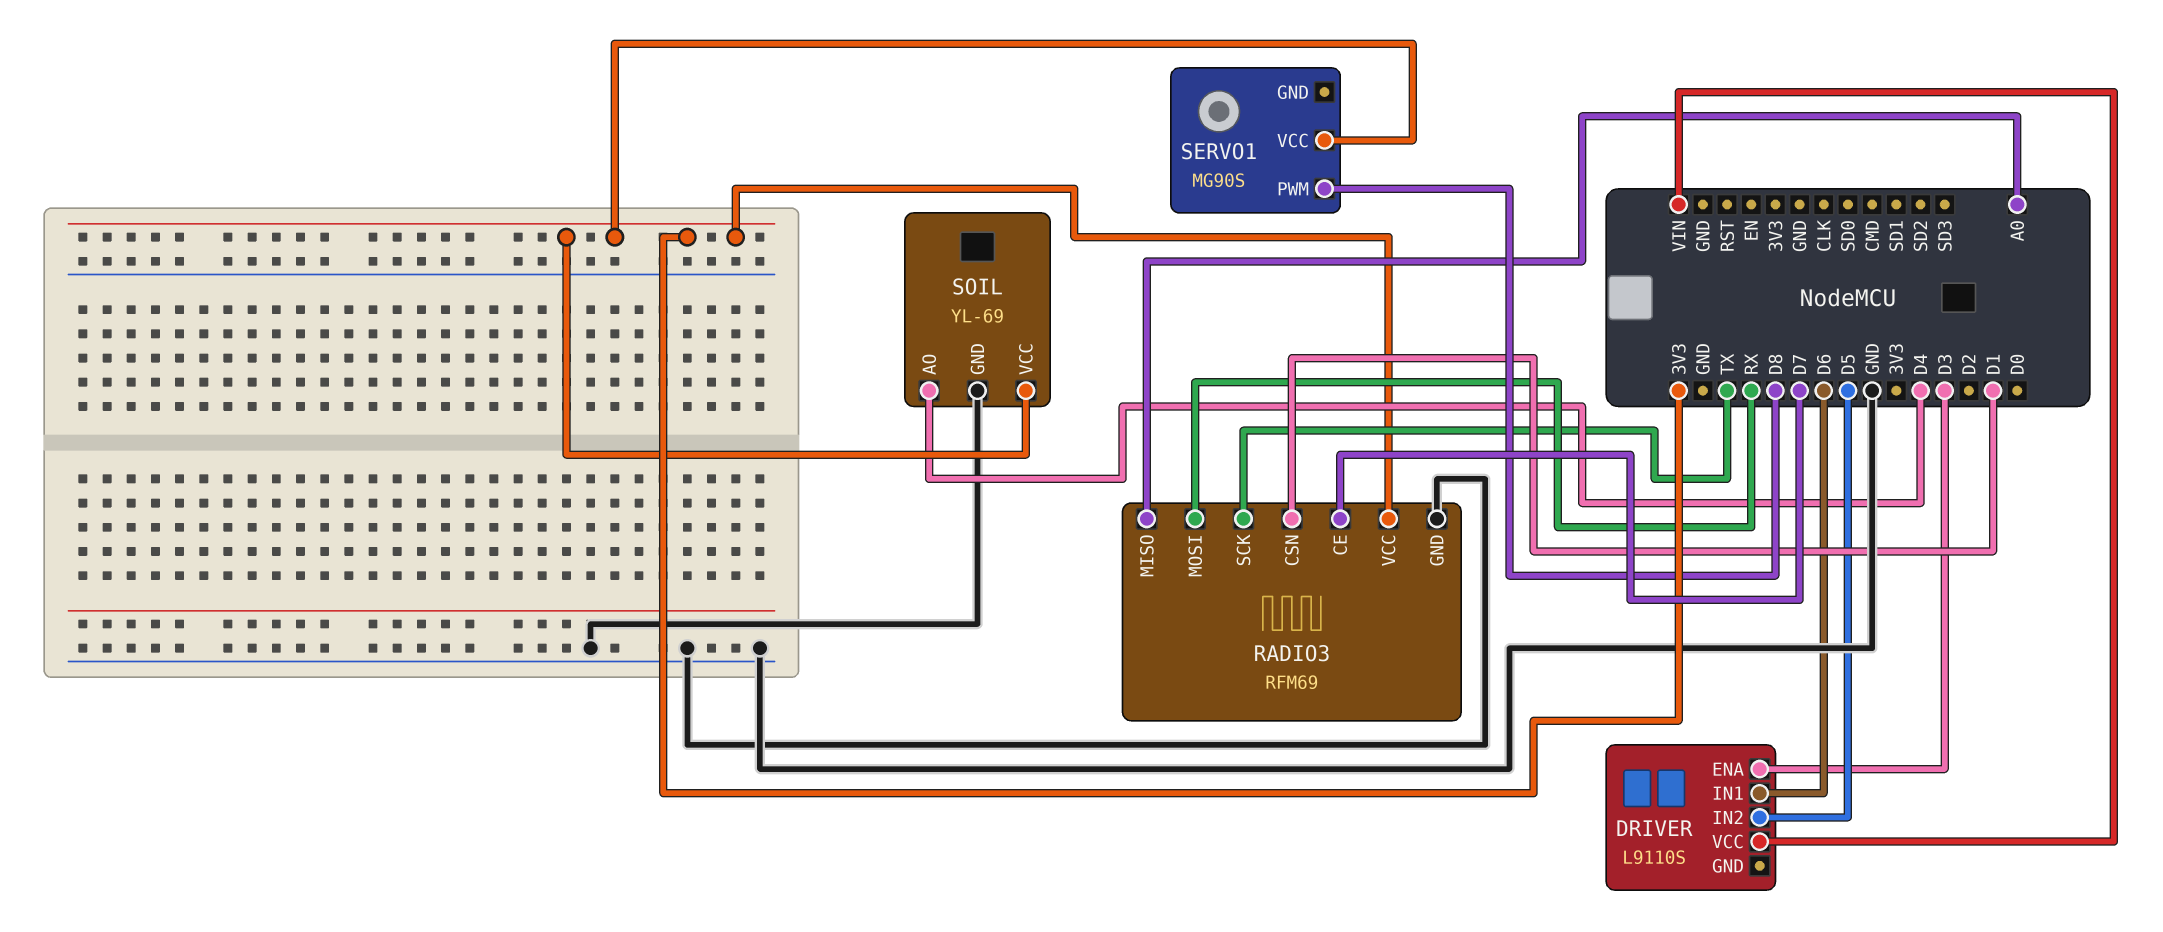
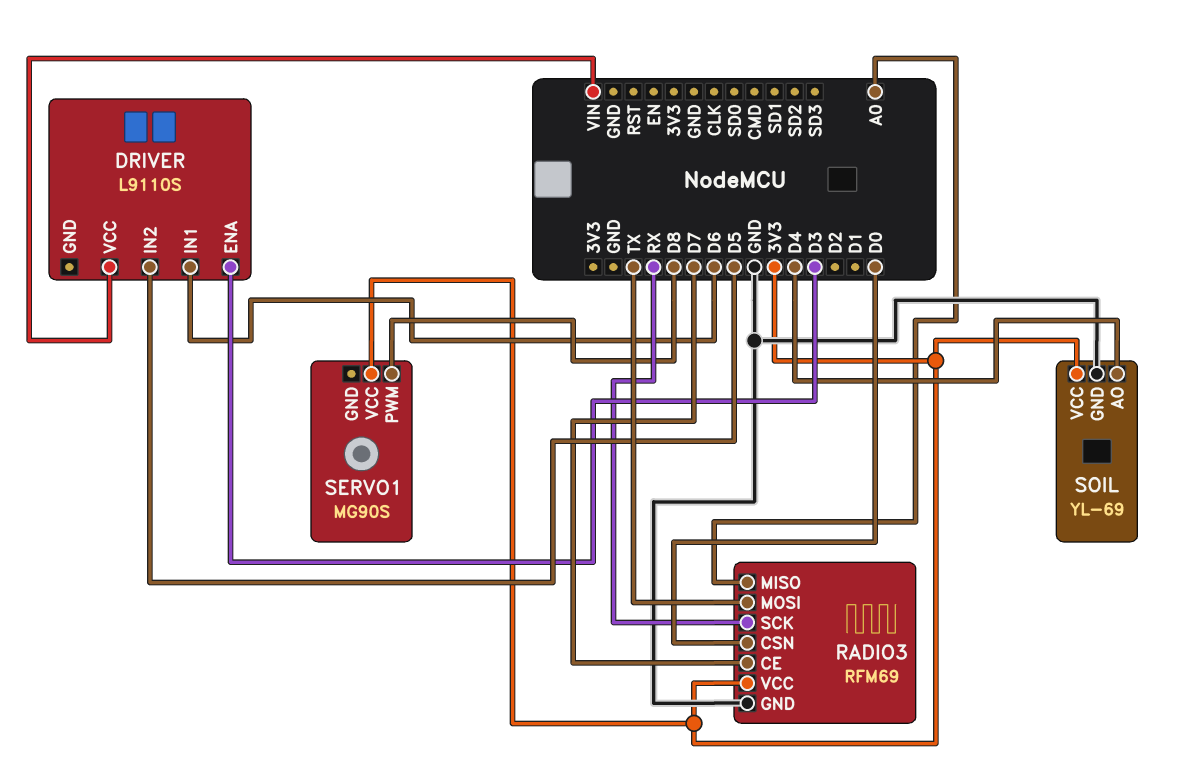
RADIO3 pin CSN: D1 -> D0
RADIO3 pin MOSI: RX -> TX
RADIO3 pin SCK: TX -> RX

